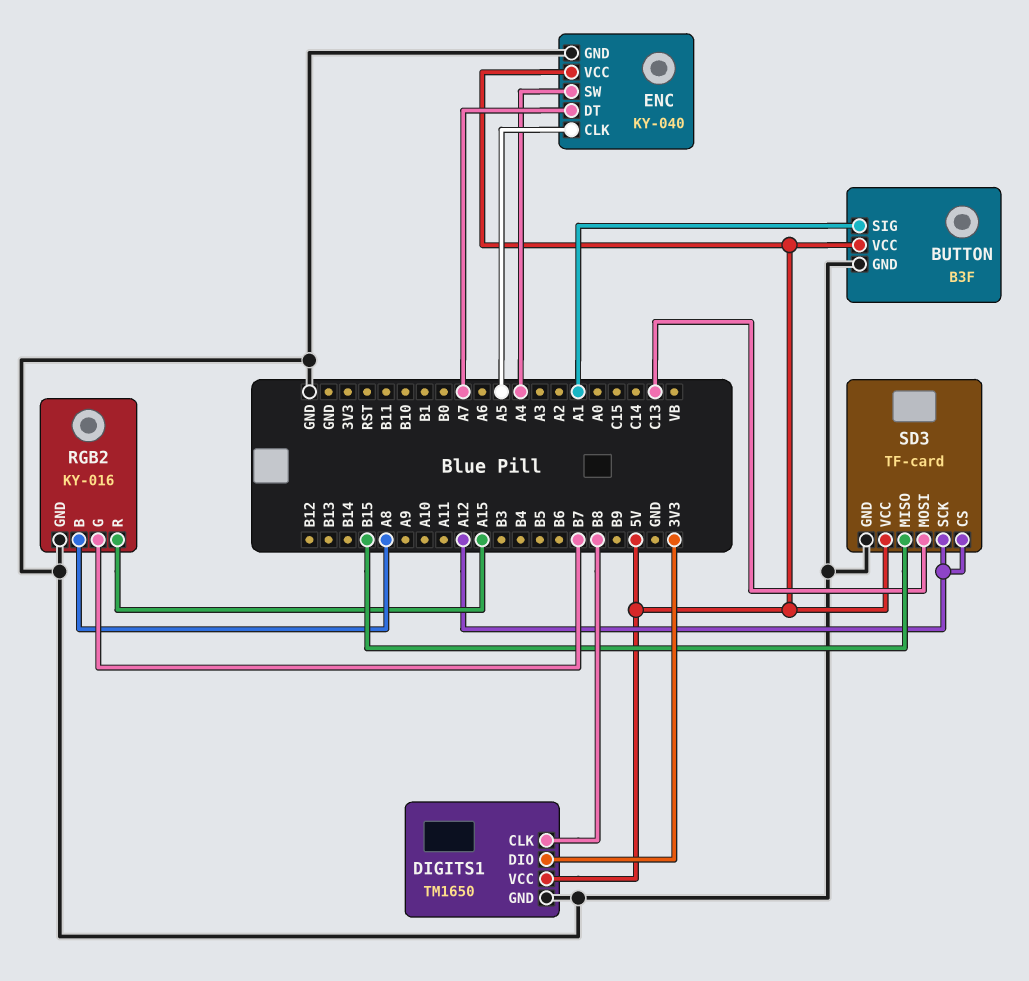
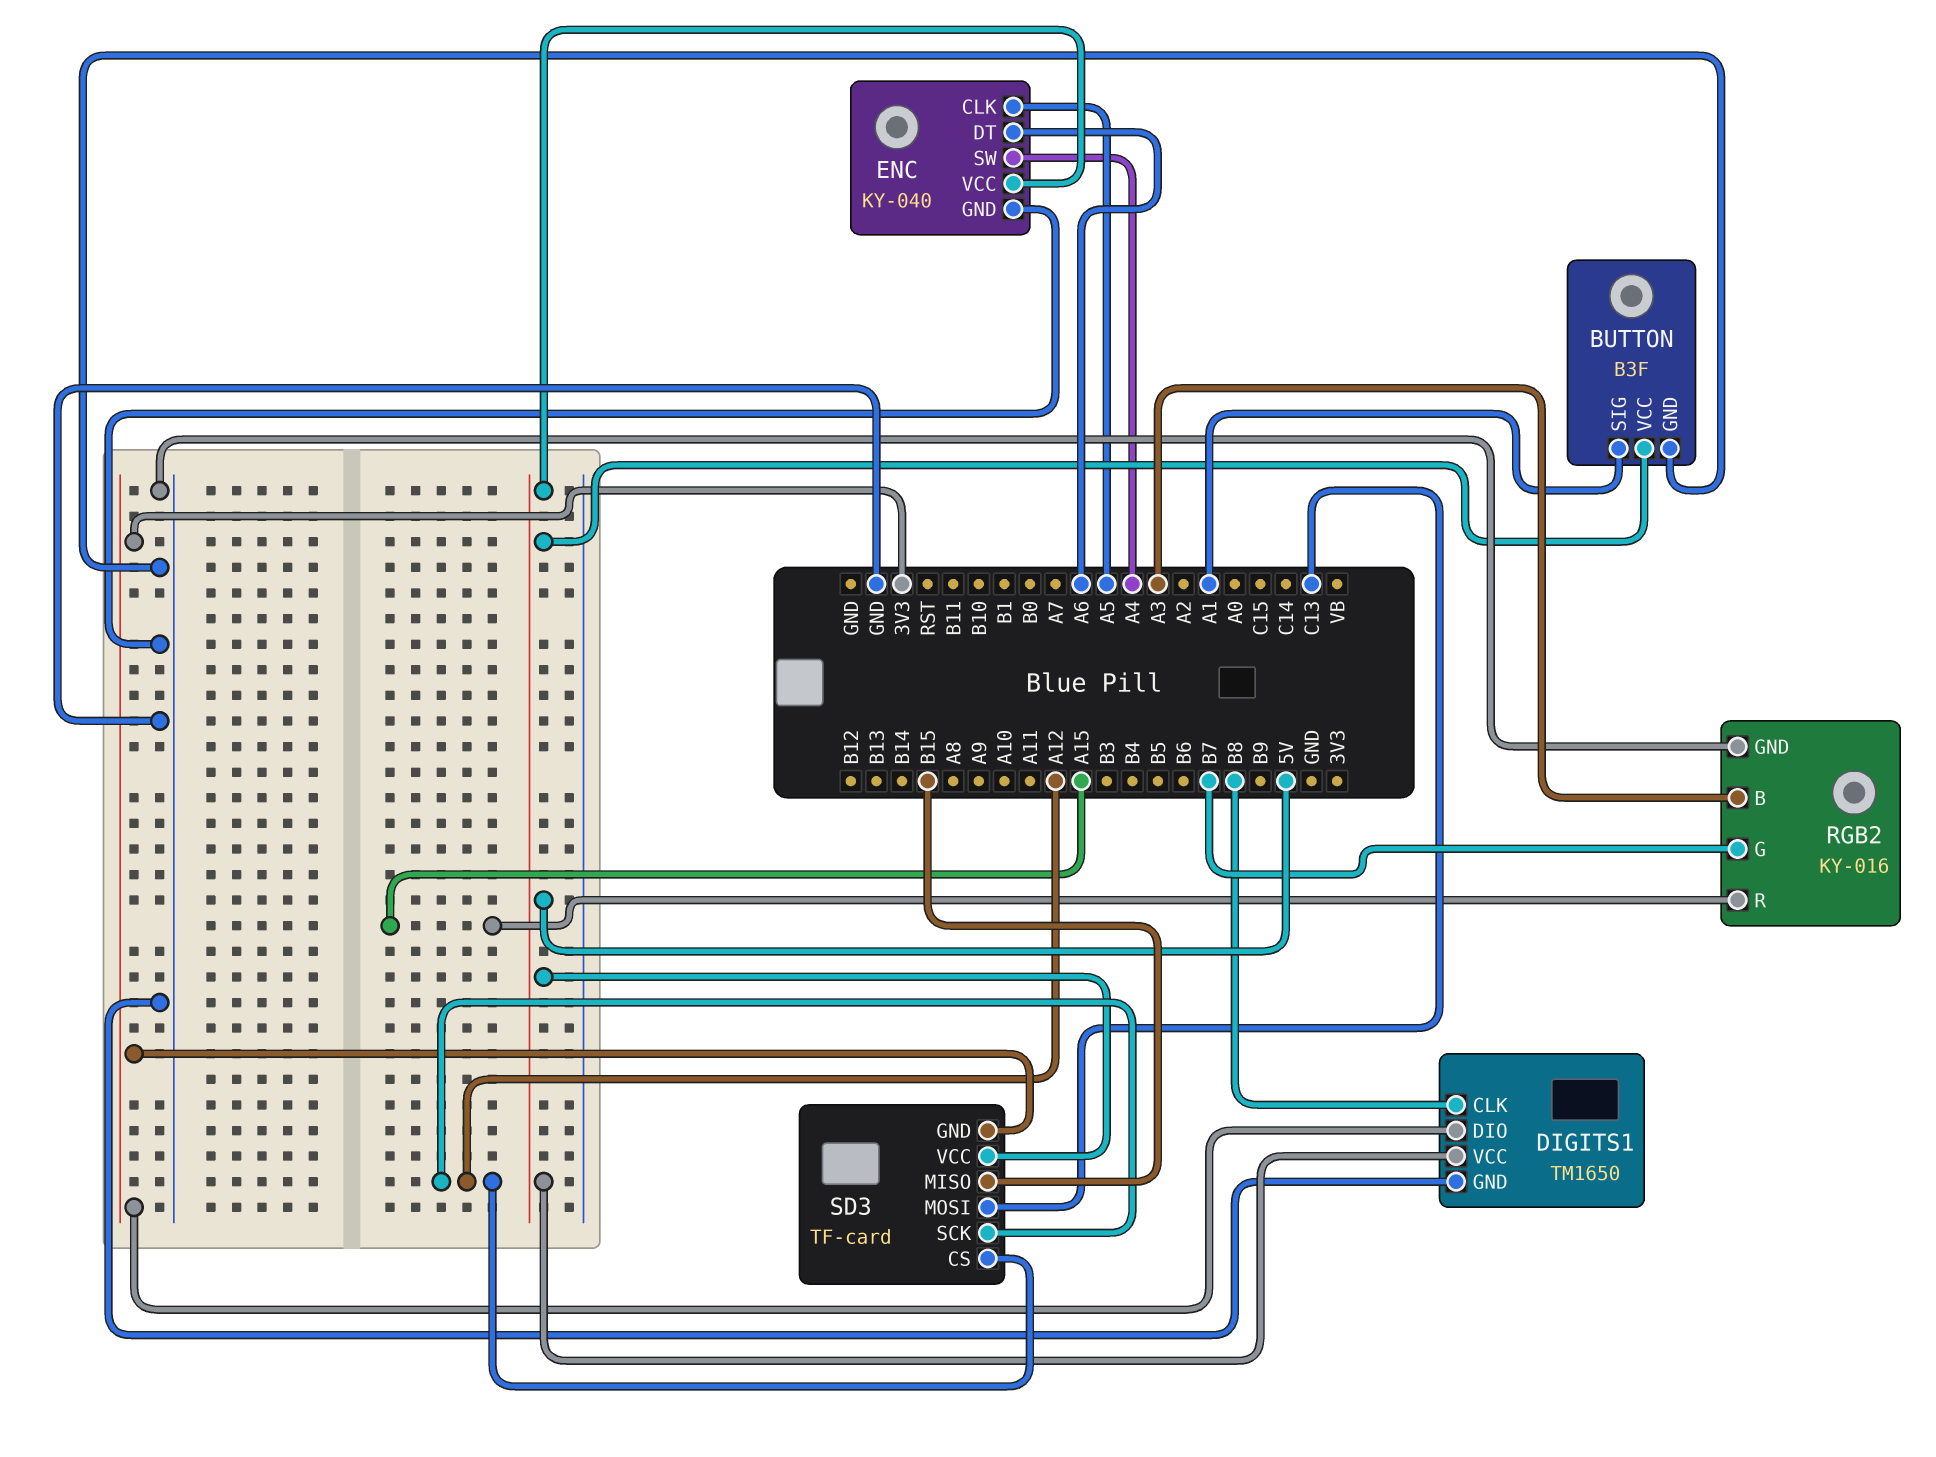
ENC pin DT: A7 -> A6
RGB2 pin B: A8 -> A3
SD3 pin GND: GND -> 3V3

